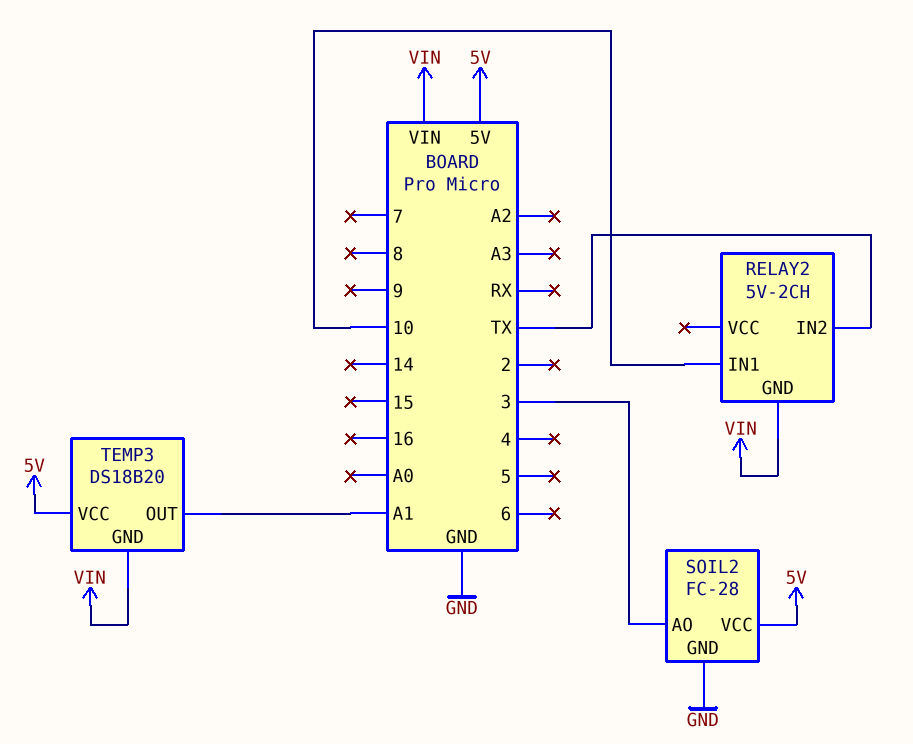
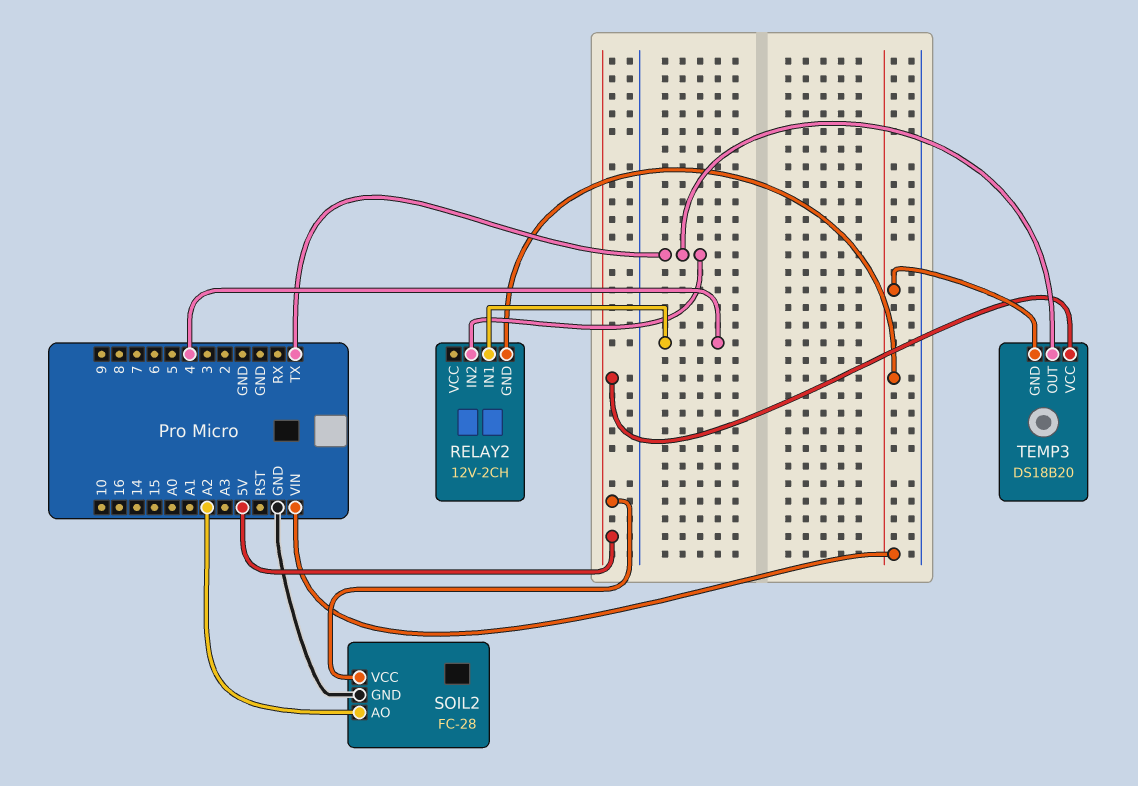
RELAY2: 5V-2CH -> 12V-2CH
RELAY2 pin IN1: 10 -> 4
SOIL2 pin AO: 3 -> A2
TEMP3 pin OUT: A1 -> TX

